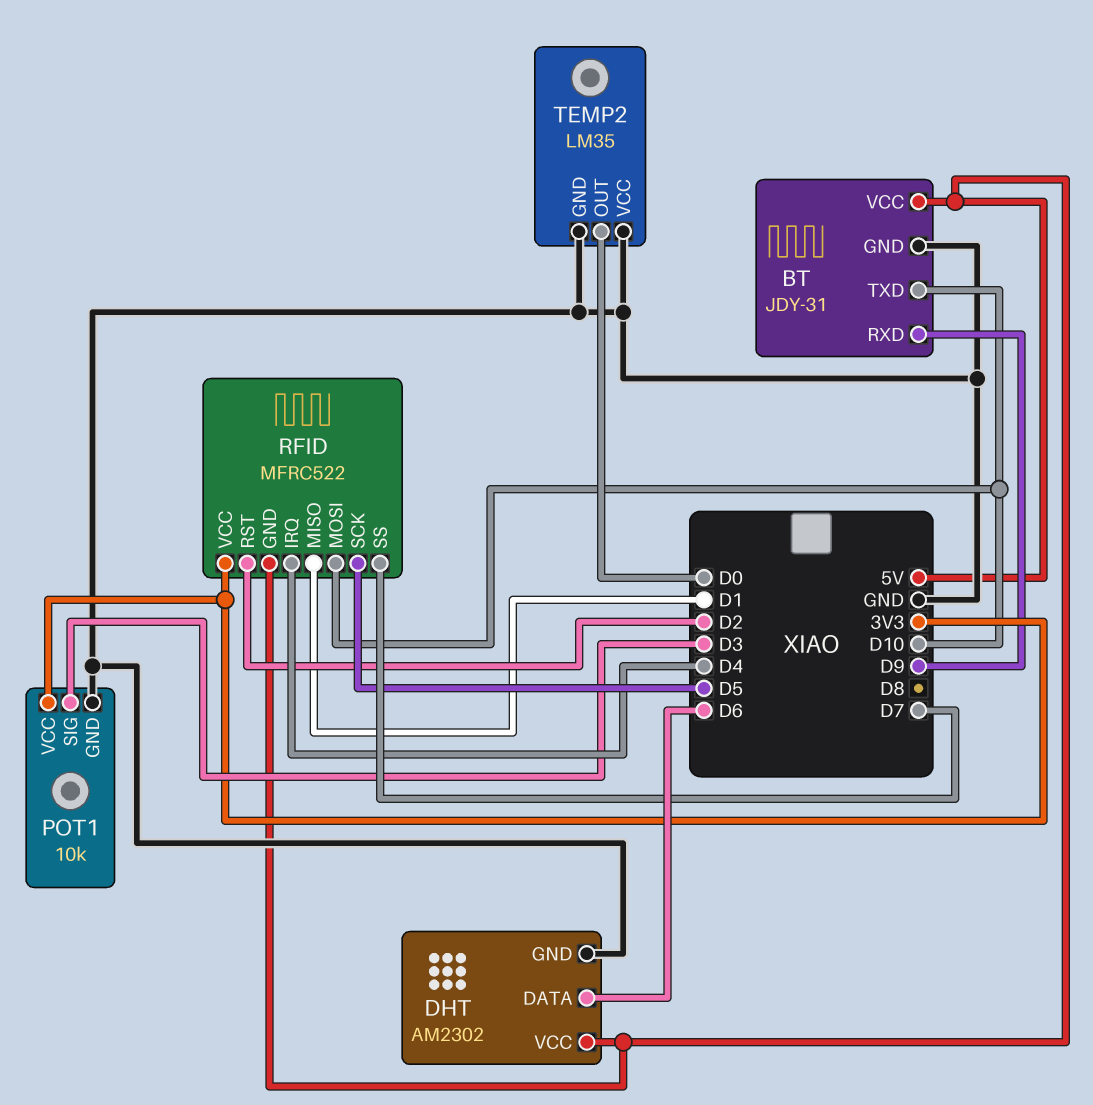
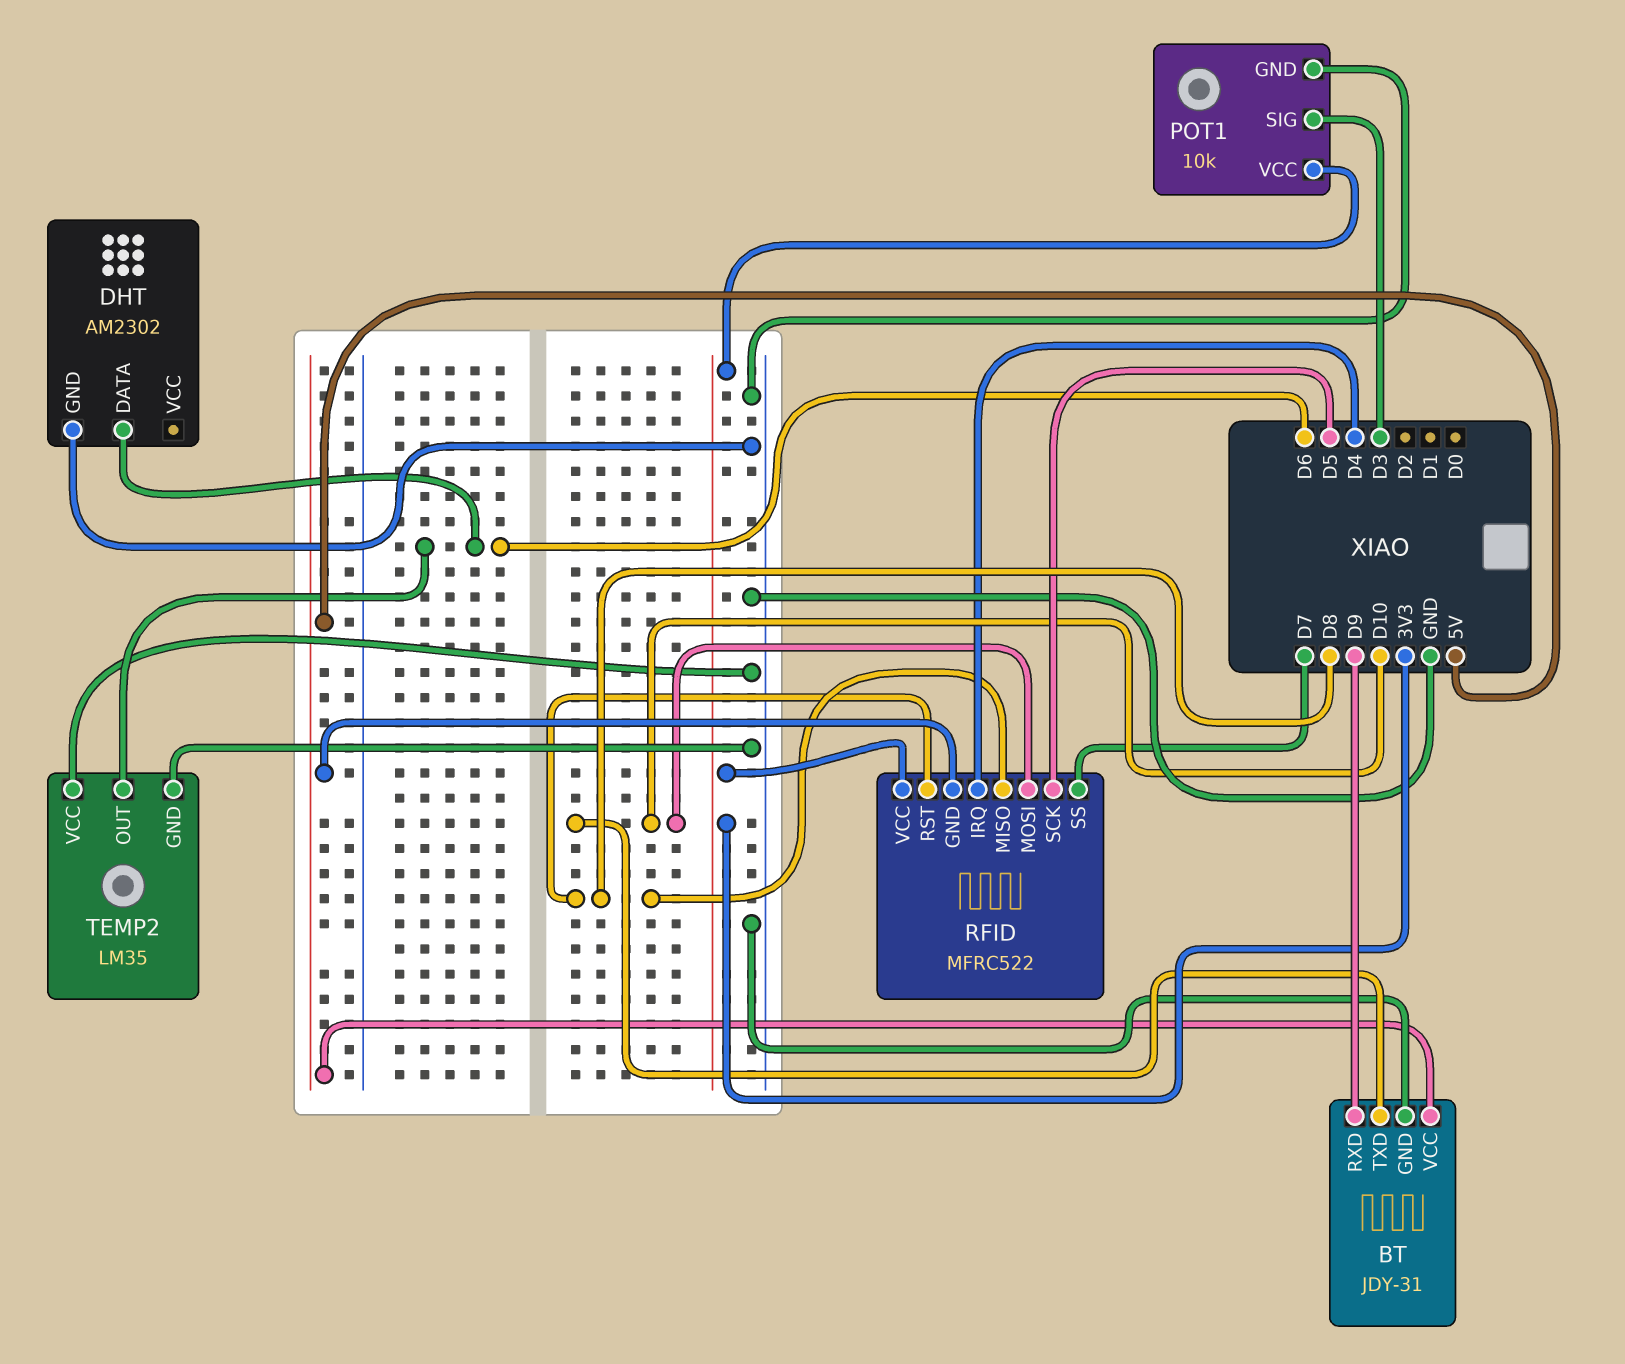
DHT pin VCC: 5V -> none
RFID pin MISO: D1 -> D8
RFID pin RST: D2 -> D8
TEMP2 pin OUT: D0 -> D6

